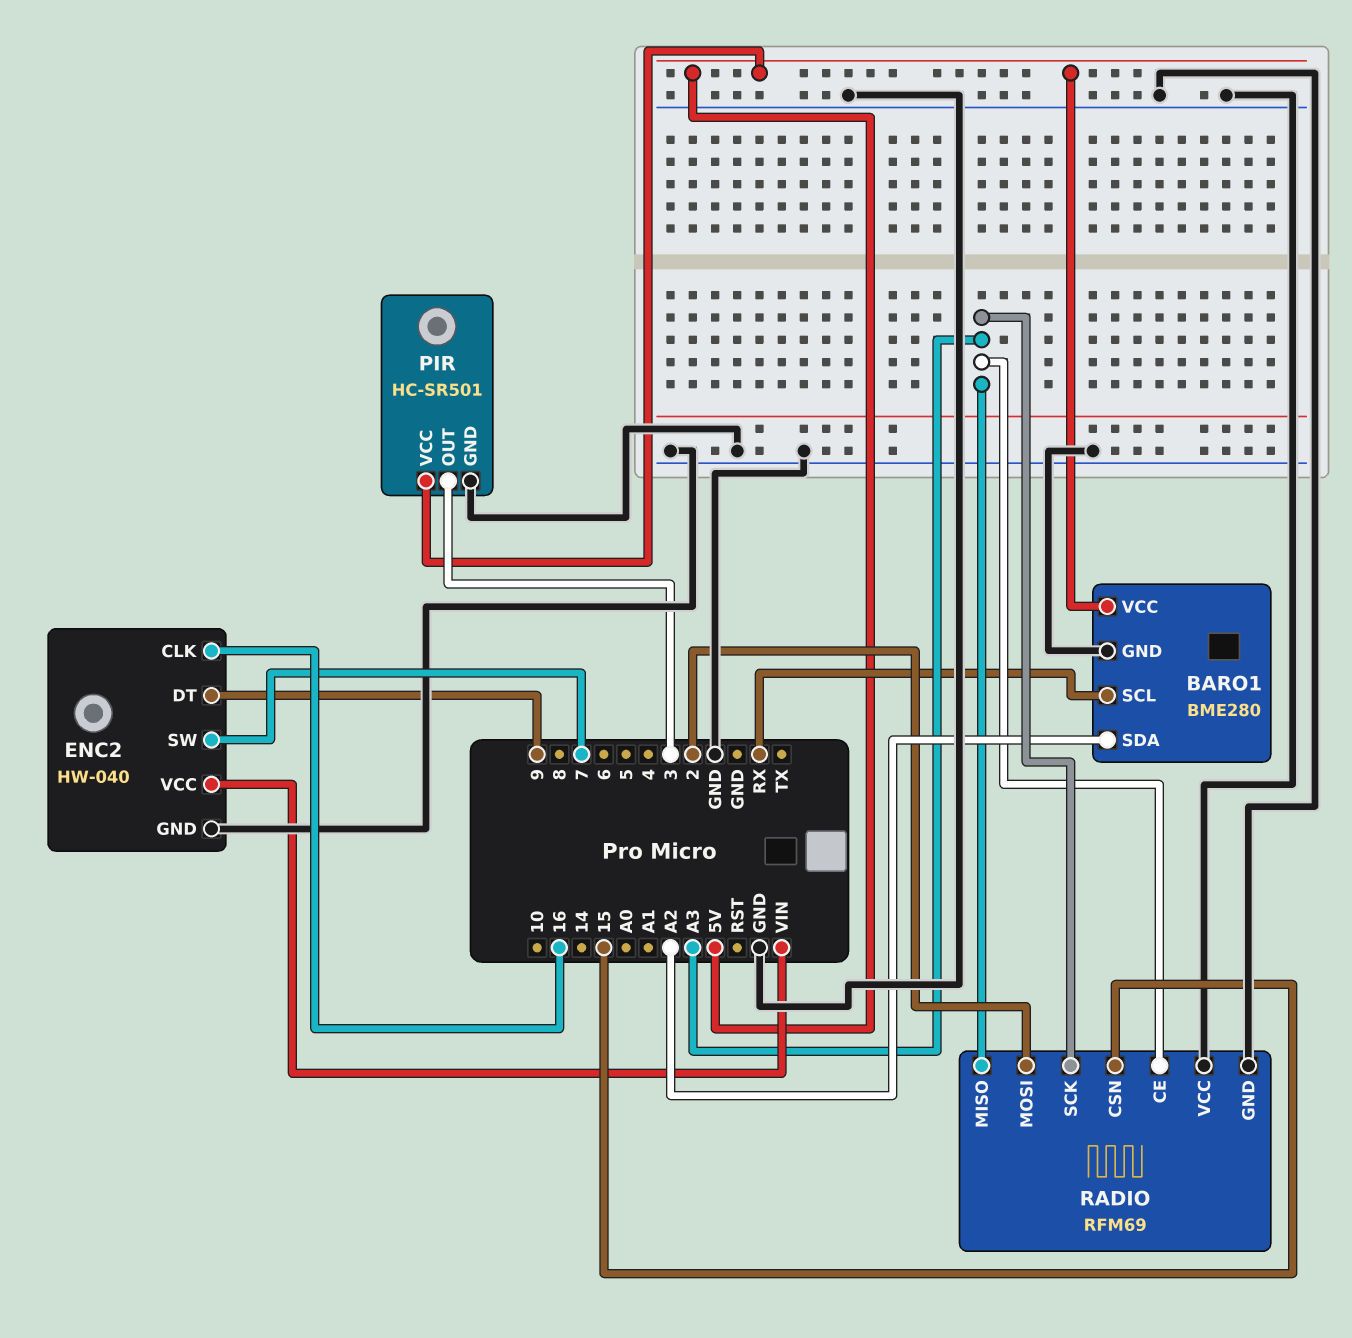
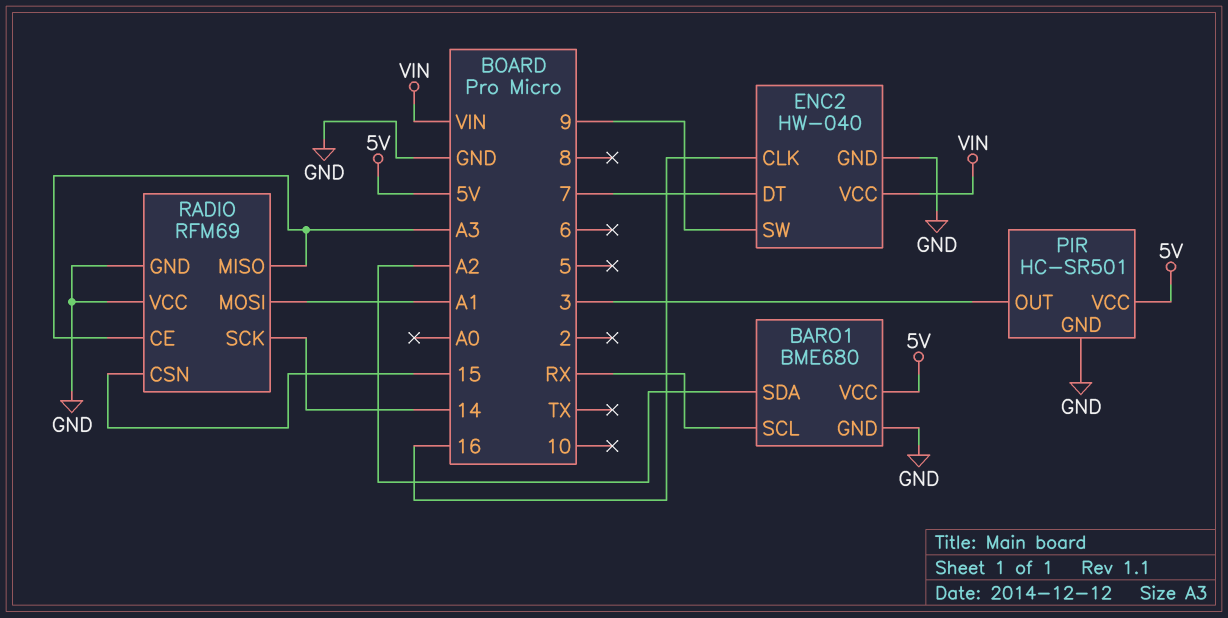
BARO1: BME280 -> BME680
ENC2 pin DT: 9 -> 7
ENC2 pin SW: 7 -> 9
RADIO pin MOSI: 2 -> A1
RADIO pin SCK: A3 -> 14

